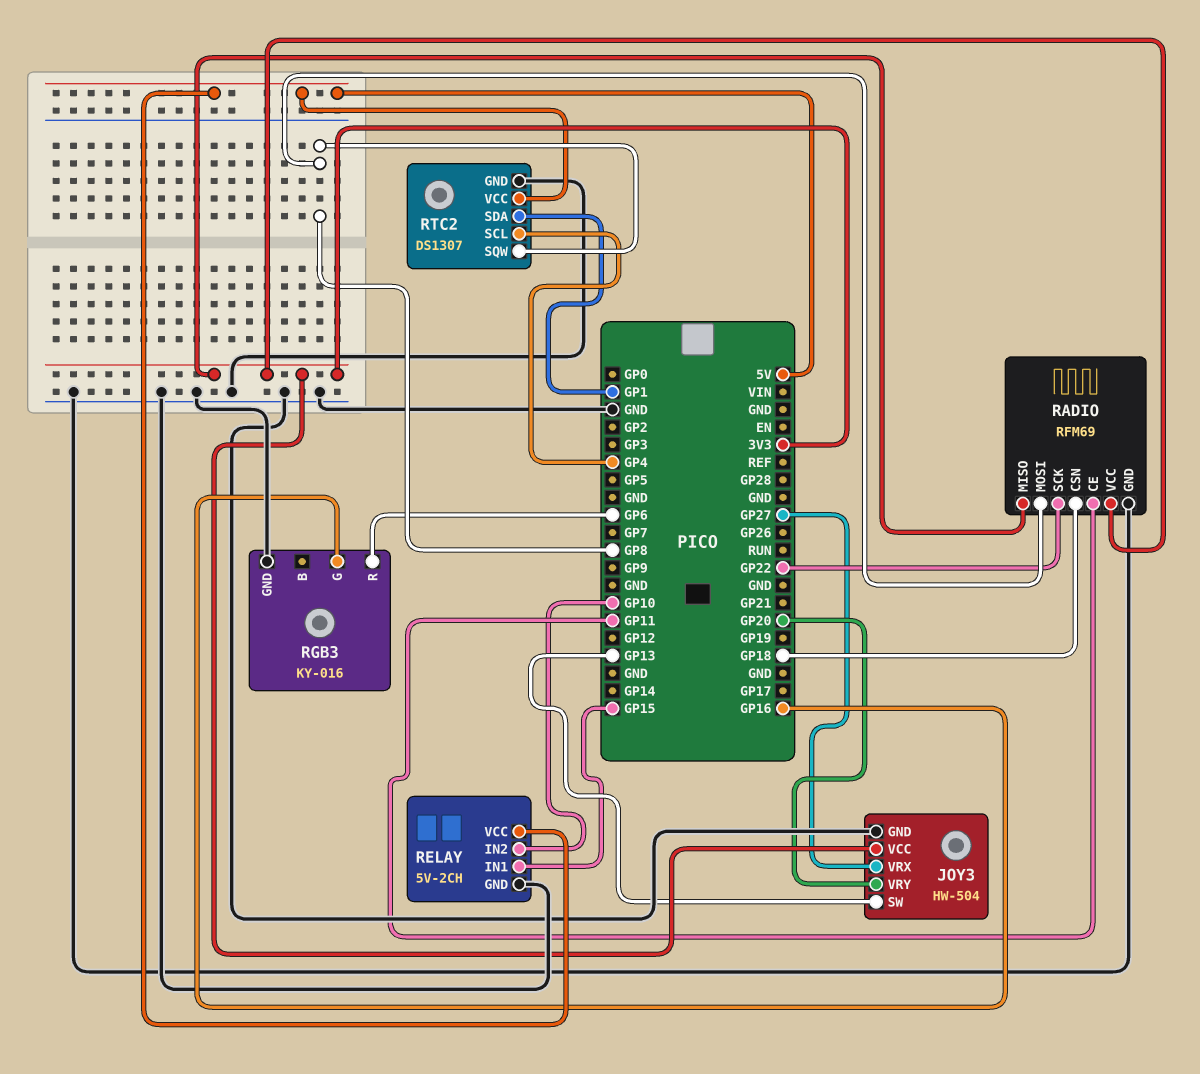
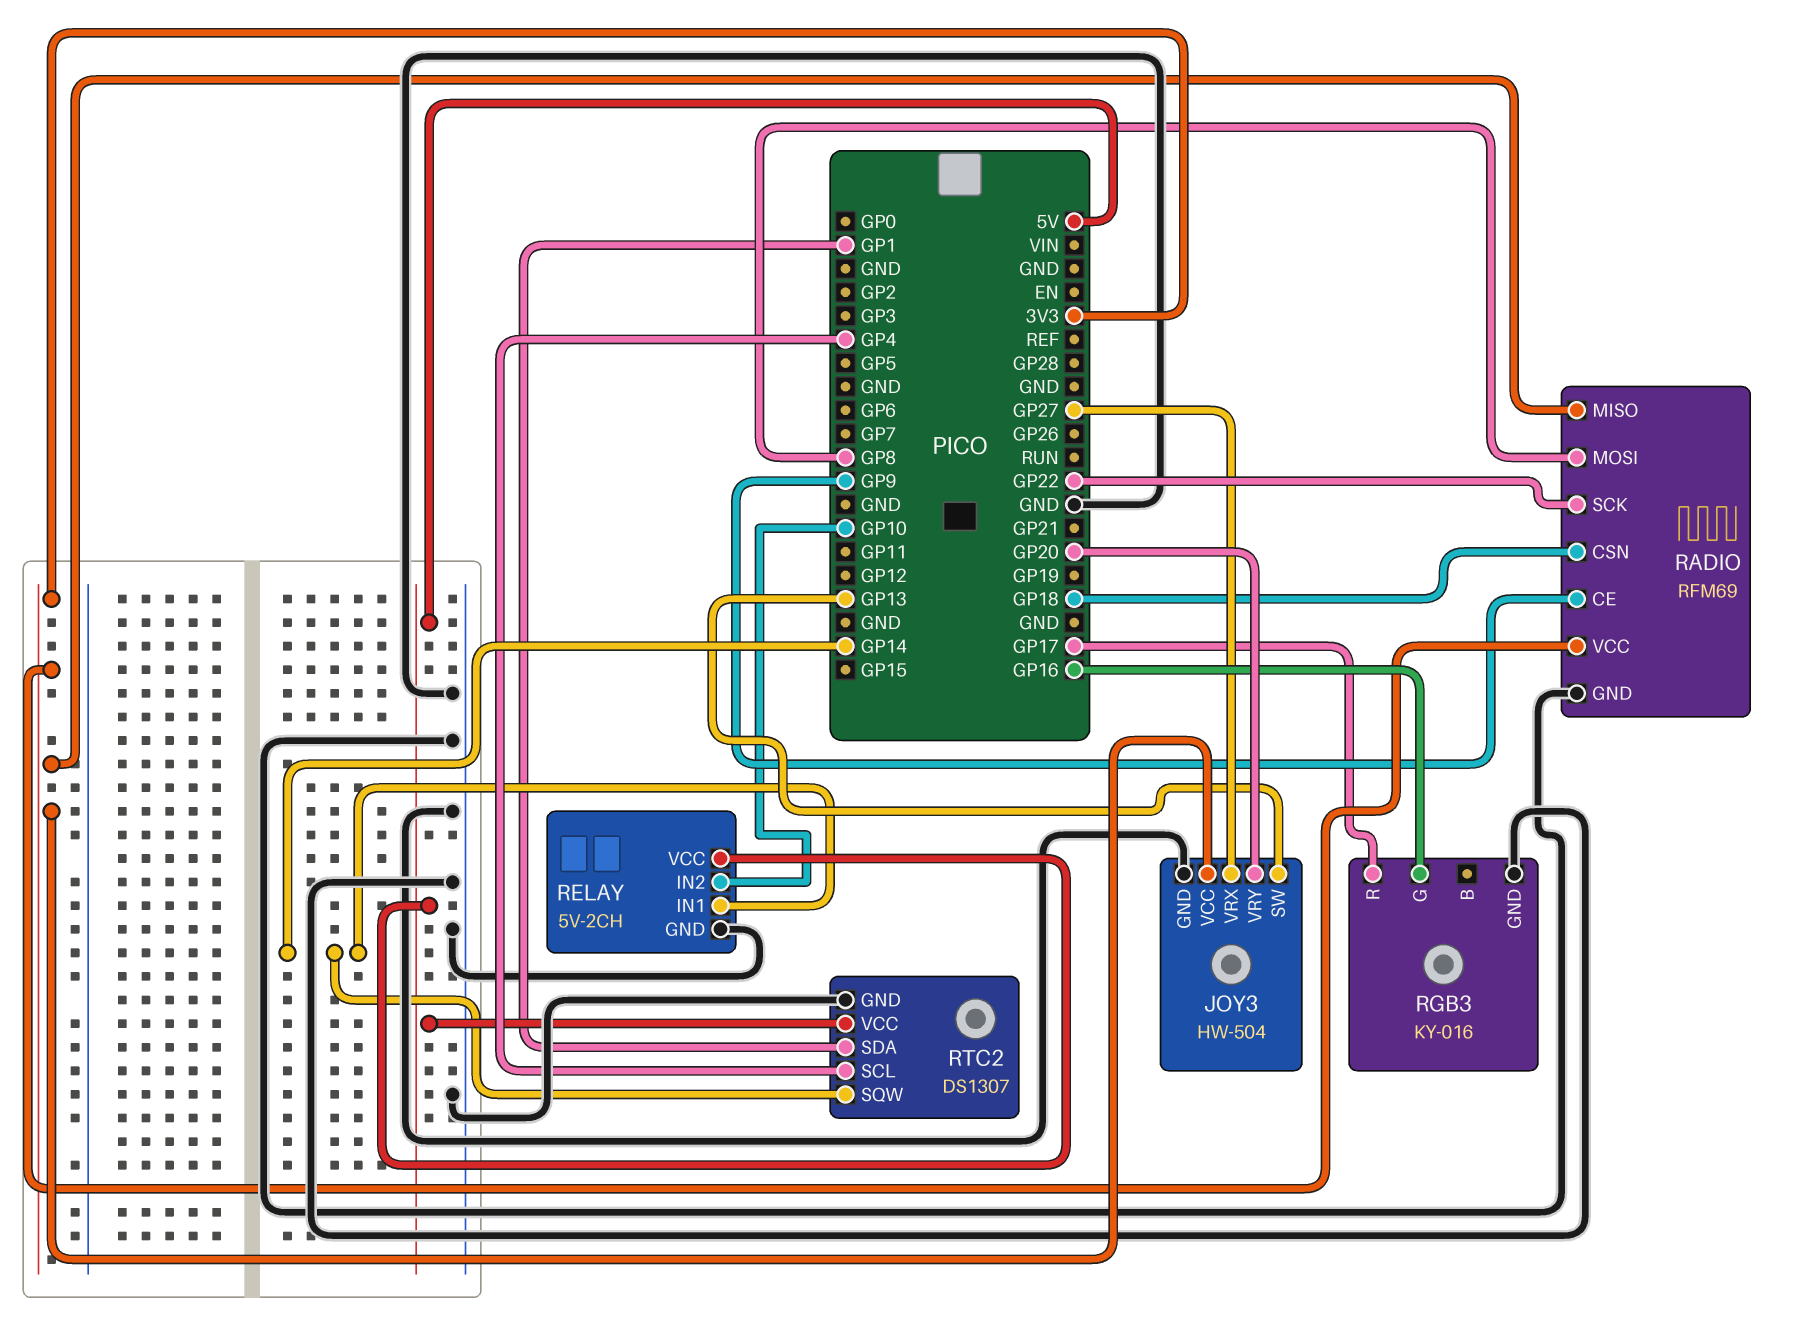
RADIO pin CE: GP11 -> GP9
RELAY pin IN1: GP15 -> GP14
RGB3 pin R: GP6 -> GP17
RTC2 pin SQW: GP8 -> GP14

